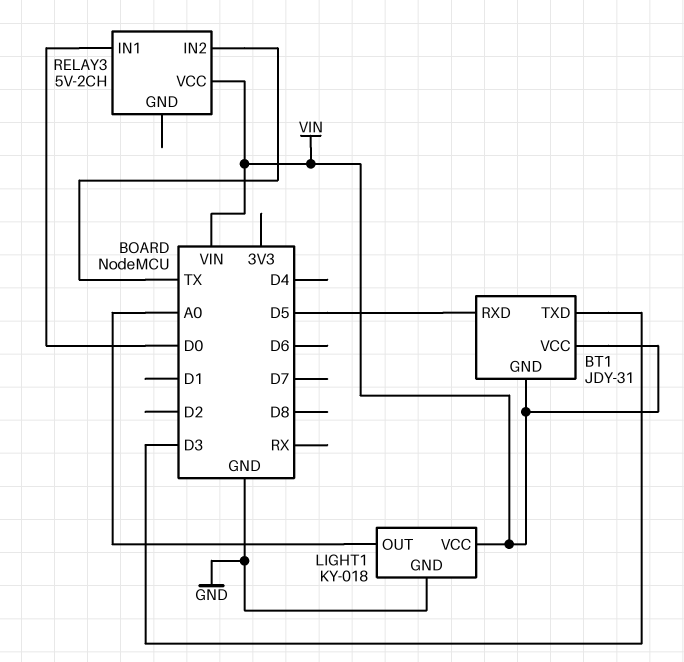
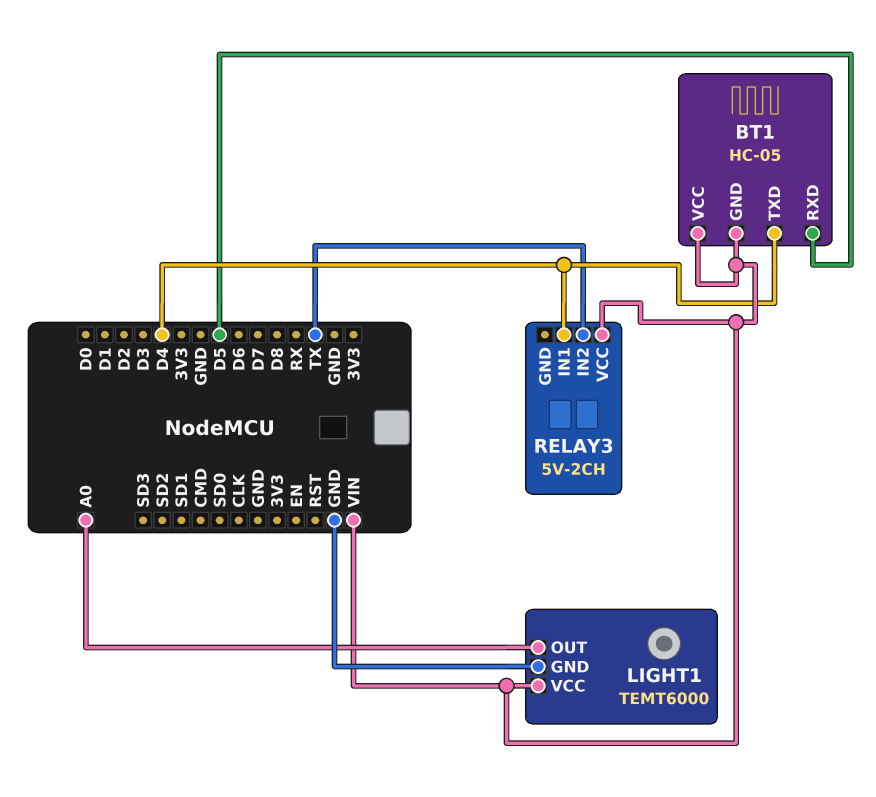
BT1: JDY-31 -> HC-05
BT1 pin TXD: D3 -> D4
LIGHT1: KY-018 -> TEMT6000
RELAY3 pin IN1: D0 -> D4

